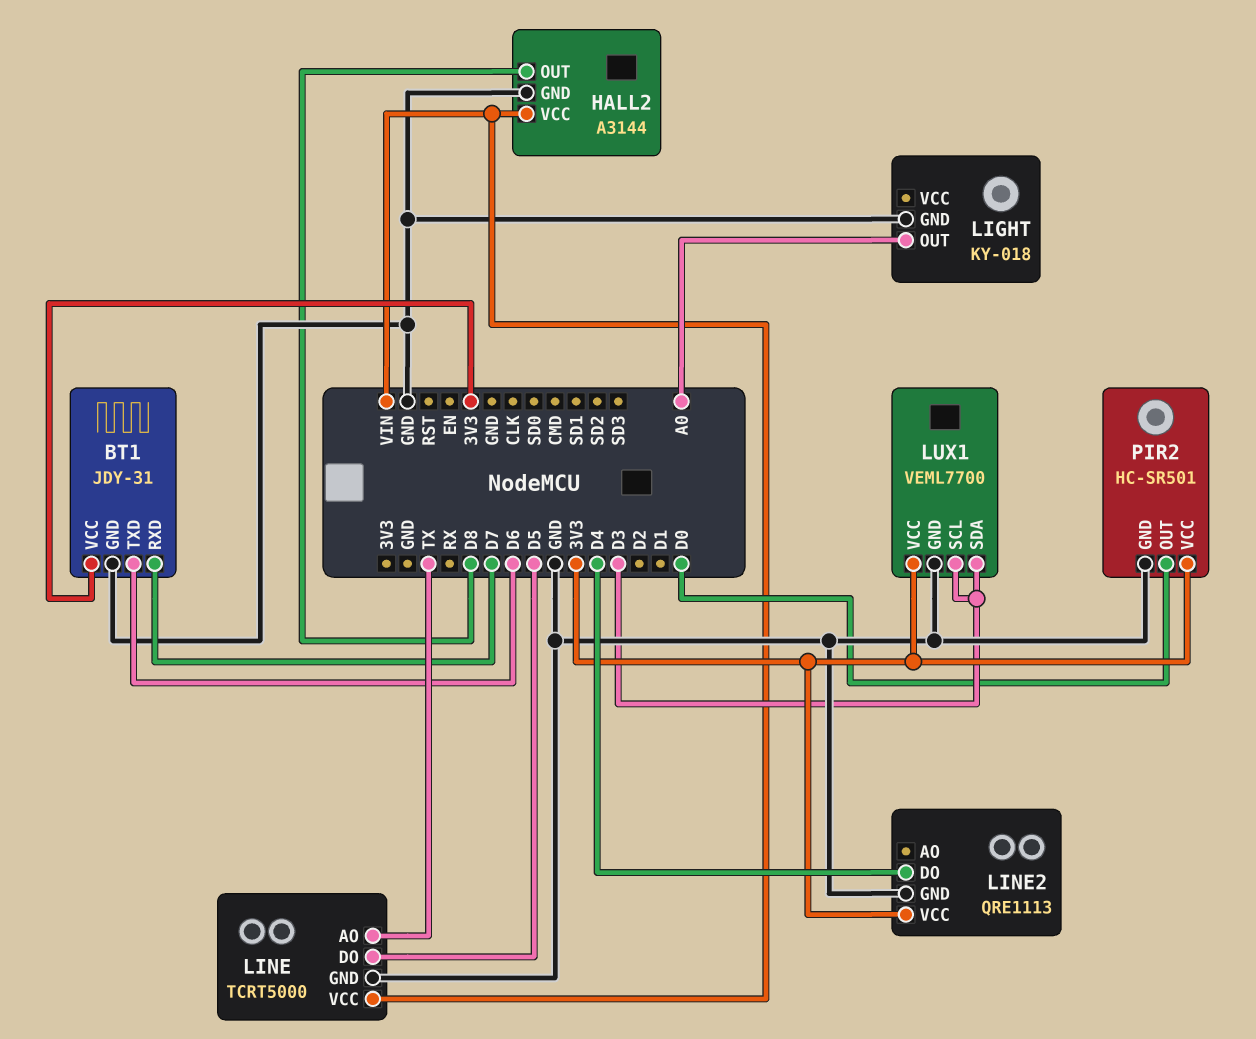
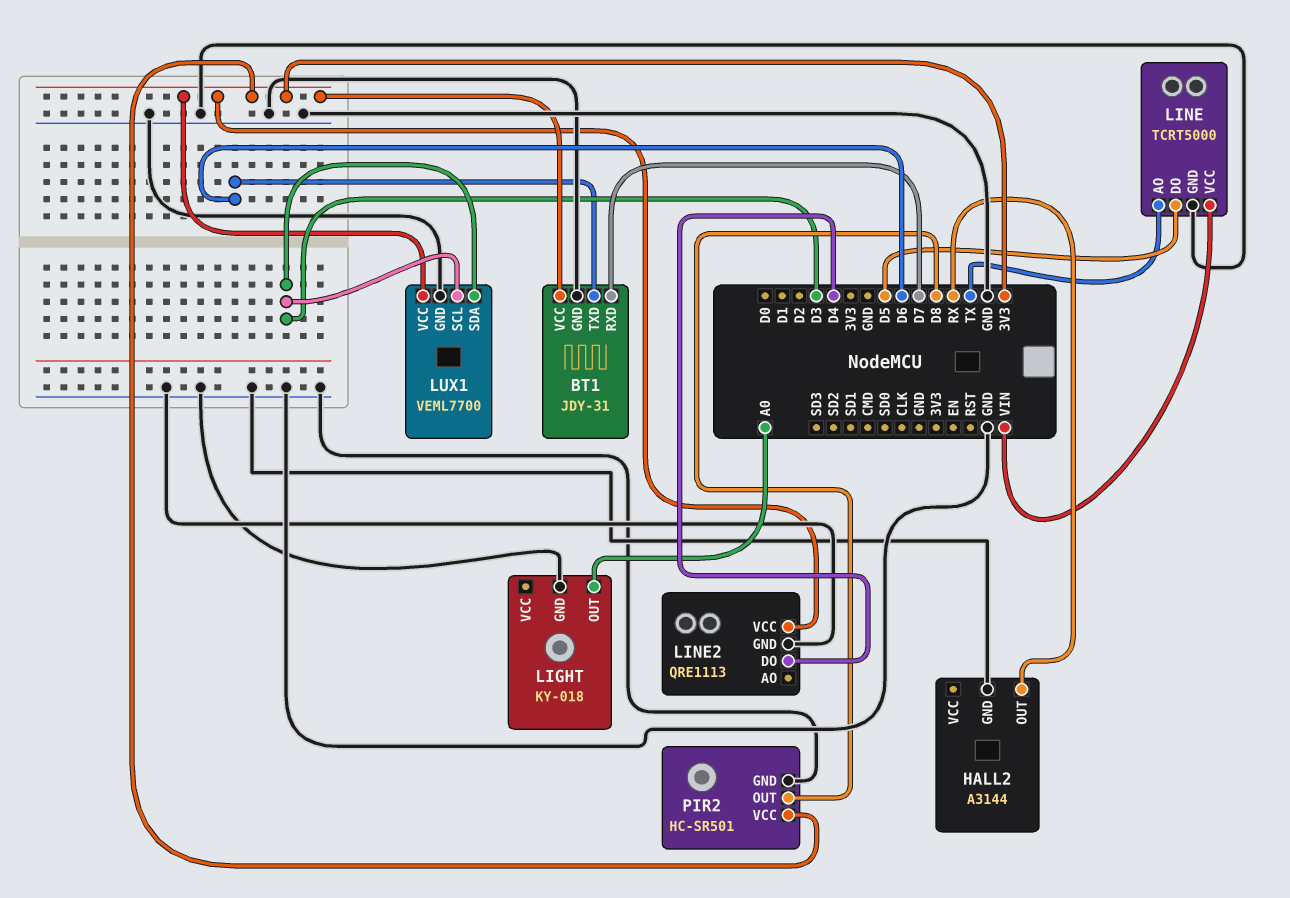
HALL2 pin OUT: D8 -> RX
HALL2 pin VCC: VIN -> none
PIR2 pin OUT: D0 -> D8

